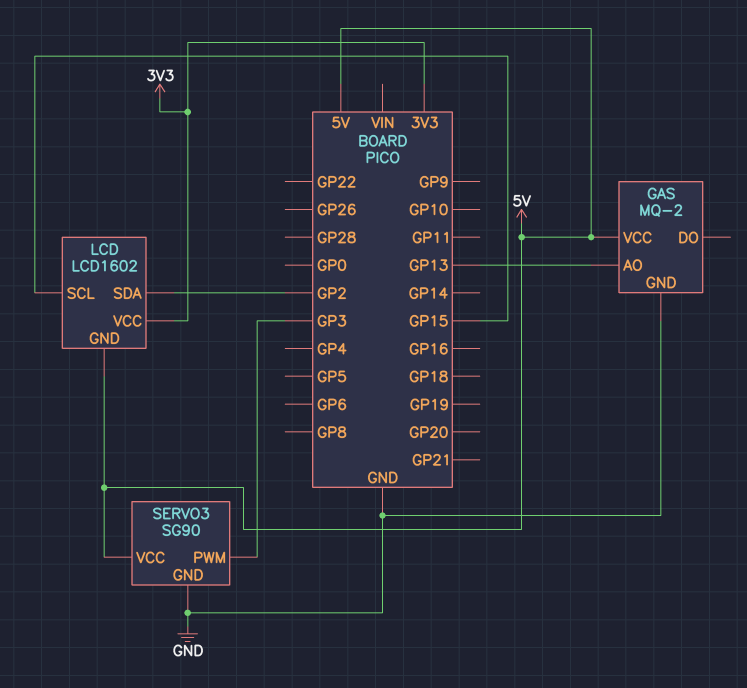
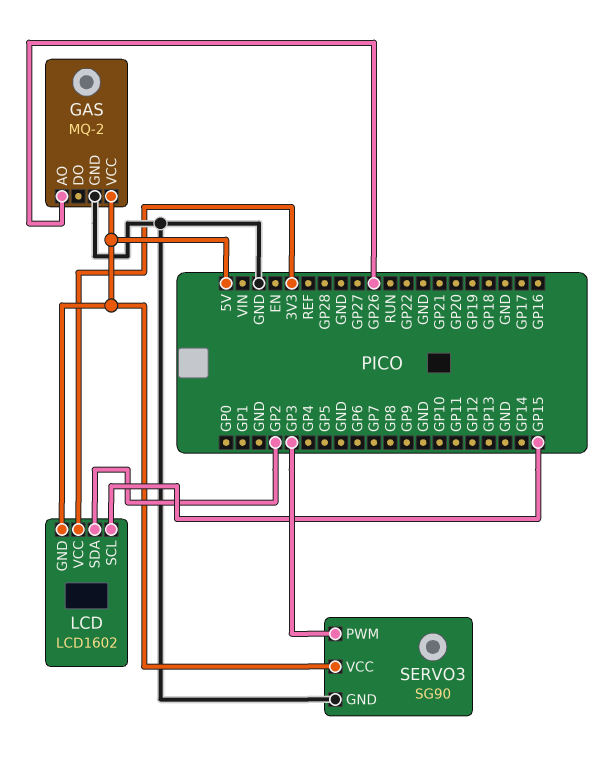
GAS pin AO: GP13 -> GP26

